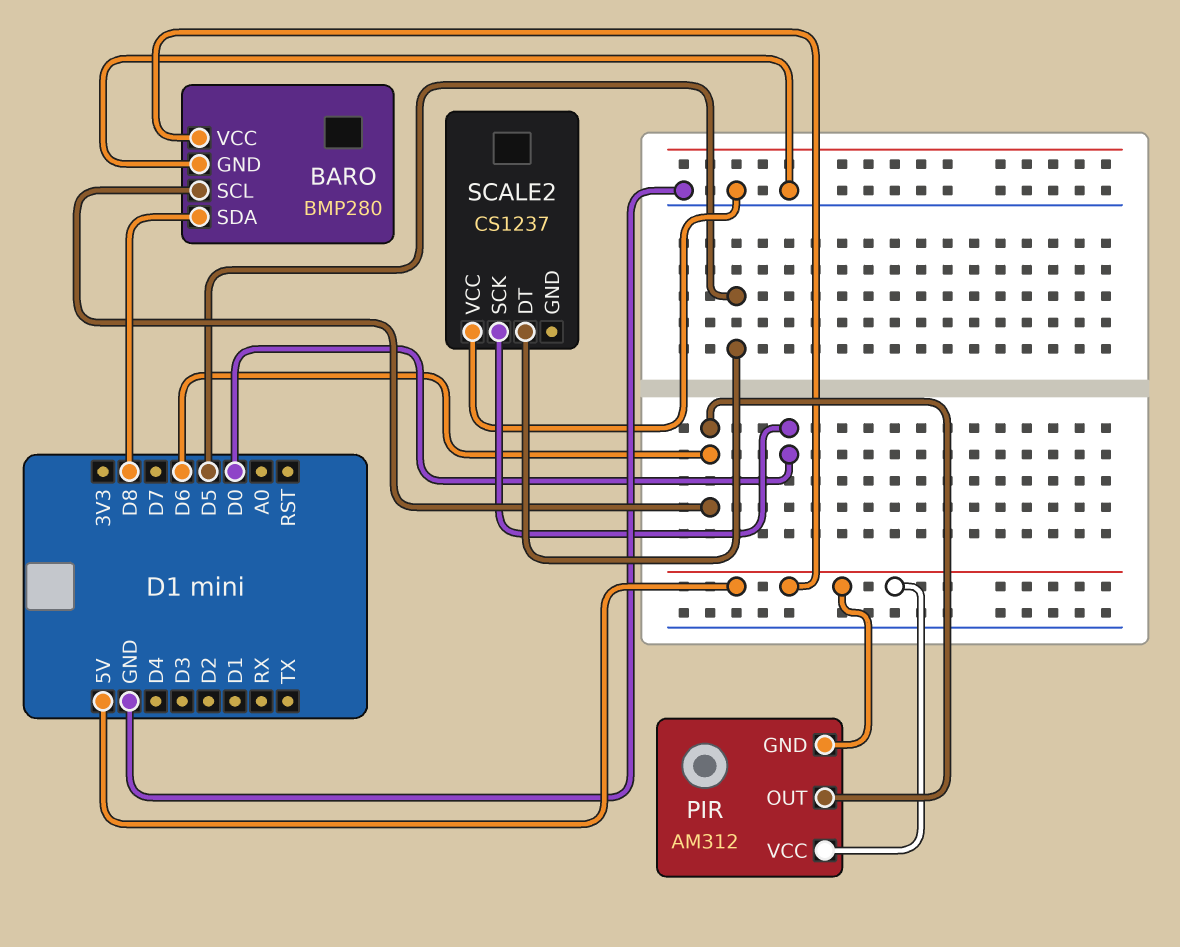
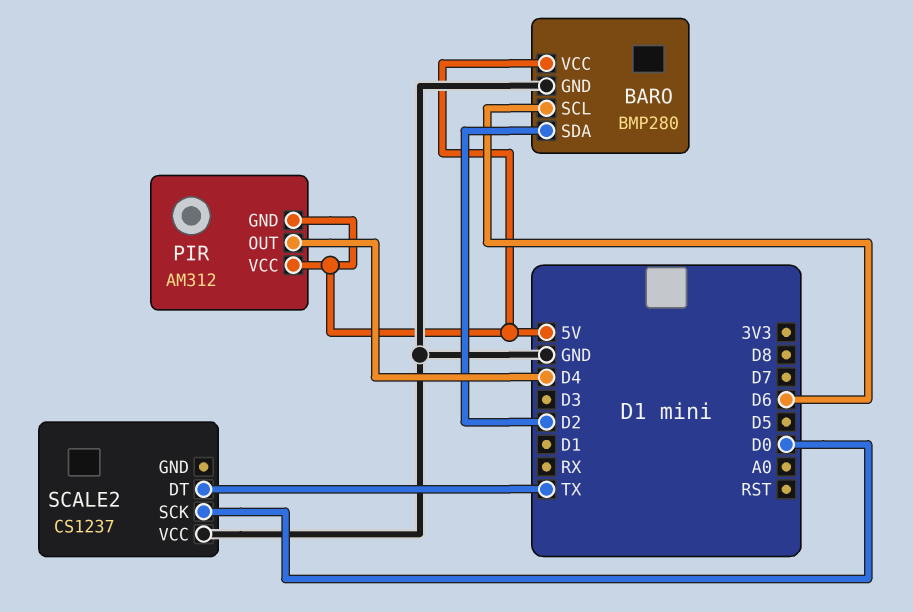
BARO pin SDA: D8 -> D2
PIR pin OUT: D6 -> D4
SCALE2 pin DT: D5 -> TX

